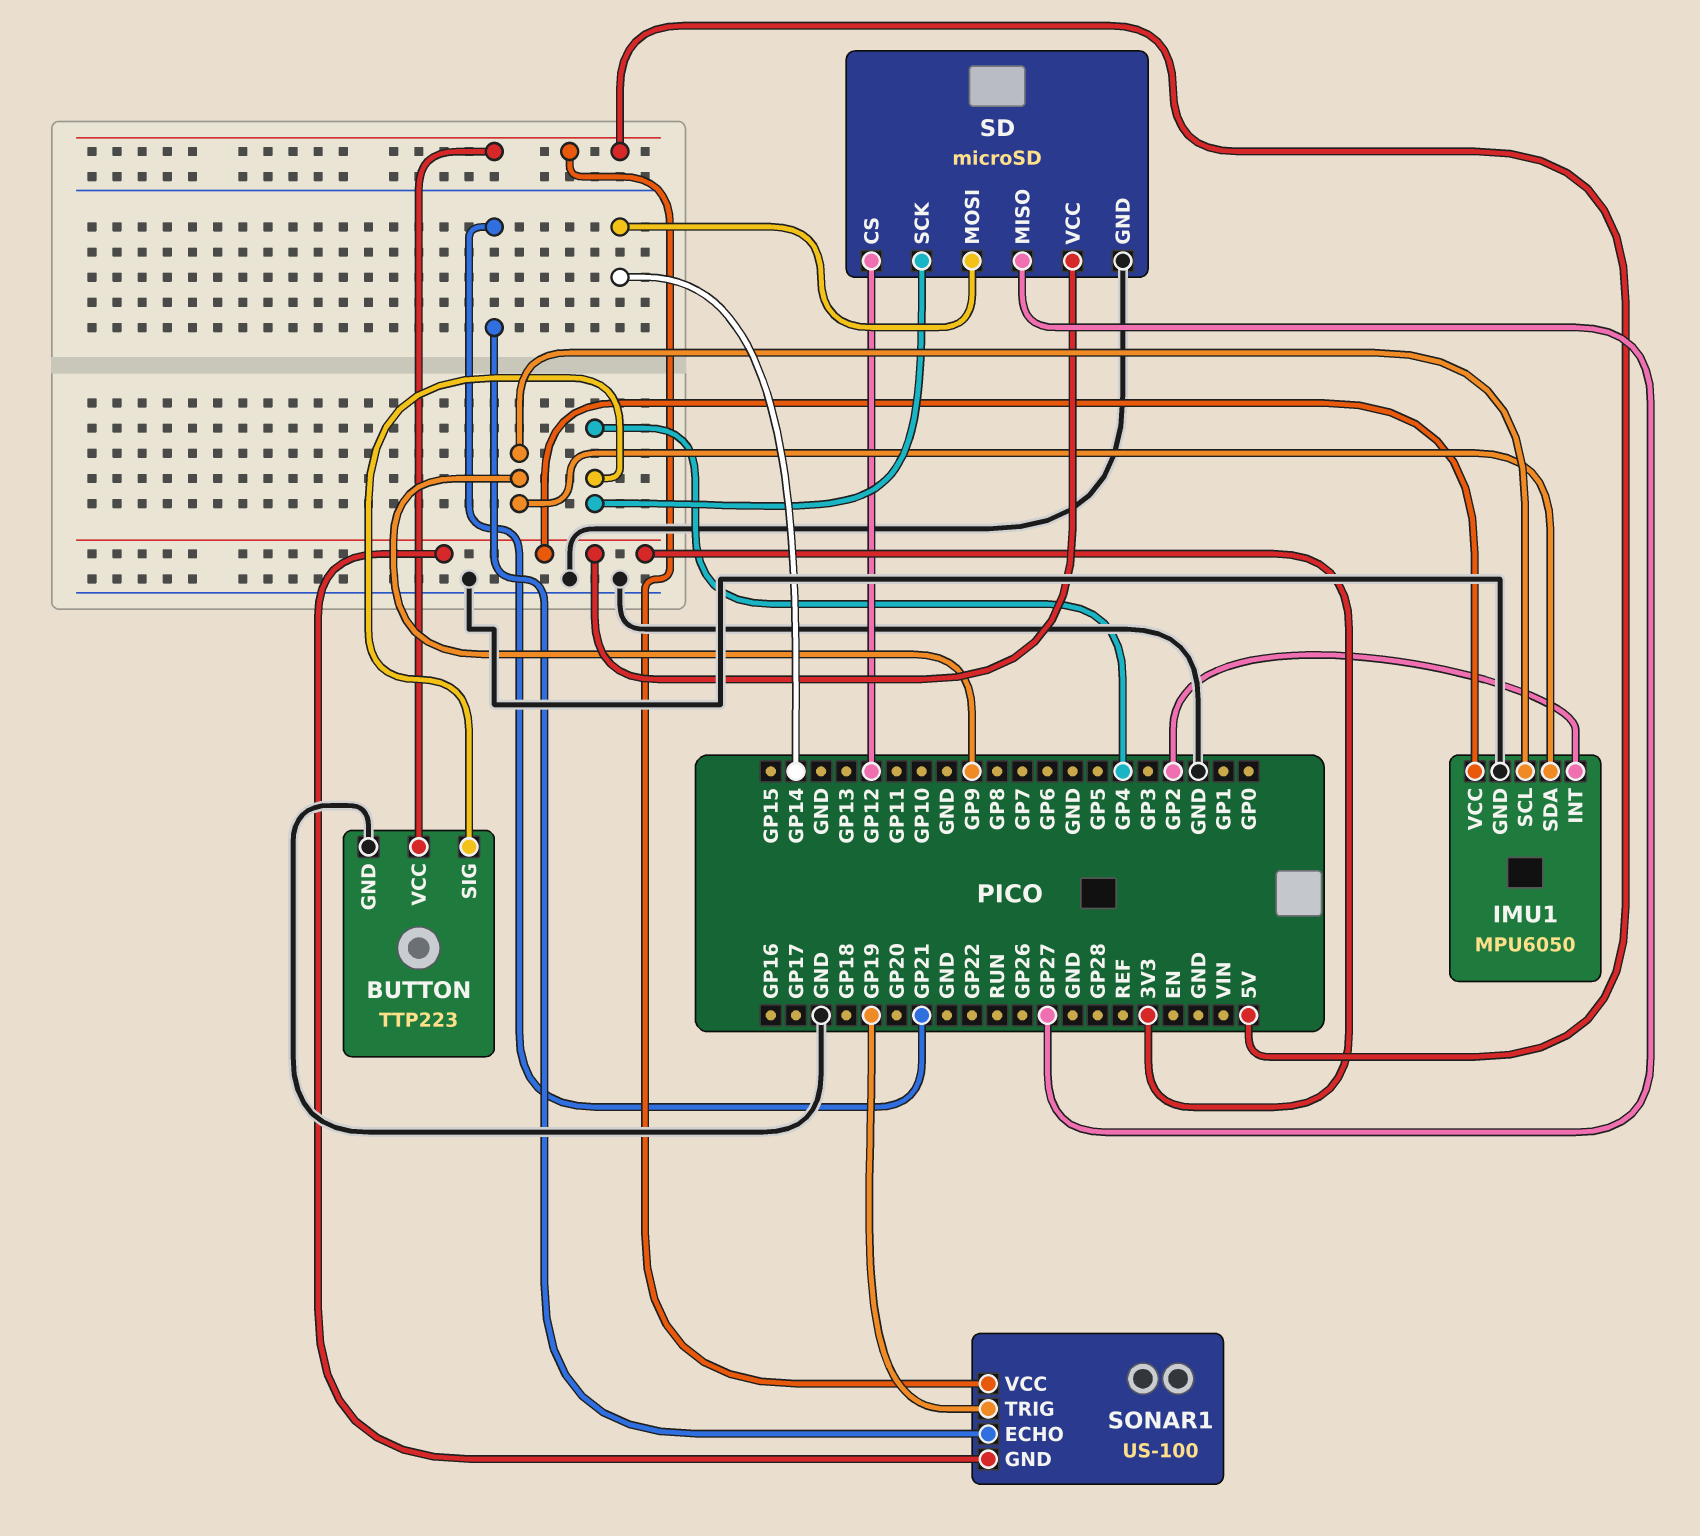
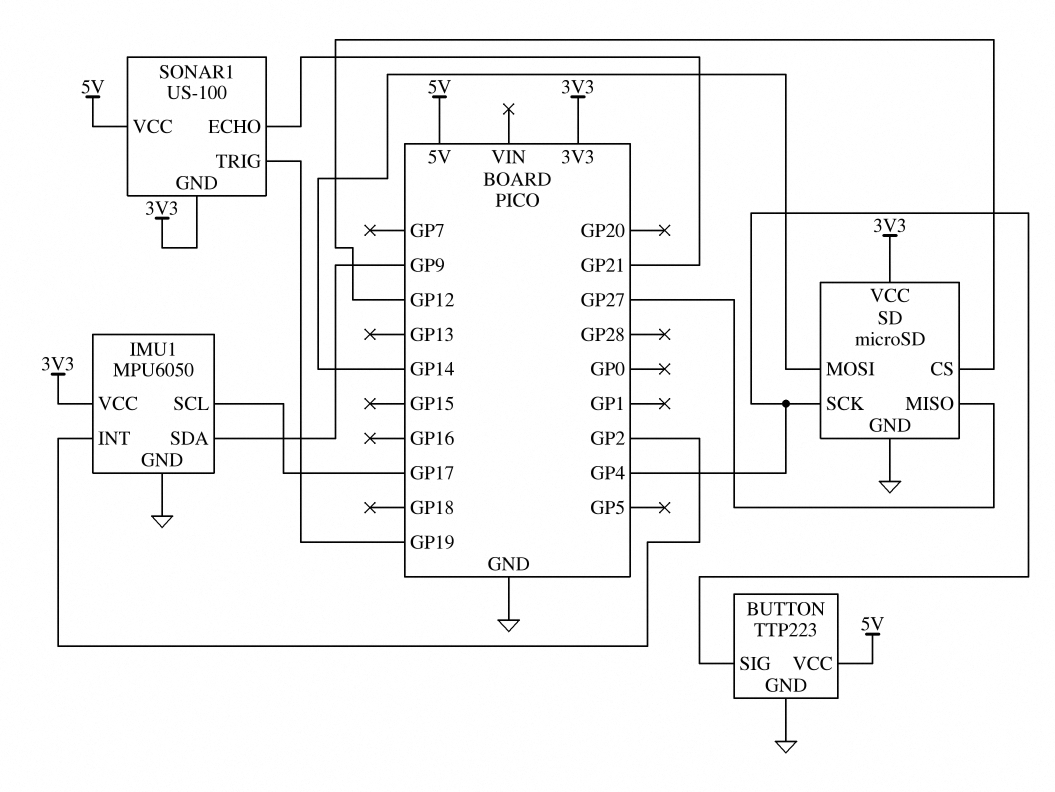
IMU1 pin SCL: GP9 -> GP17

